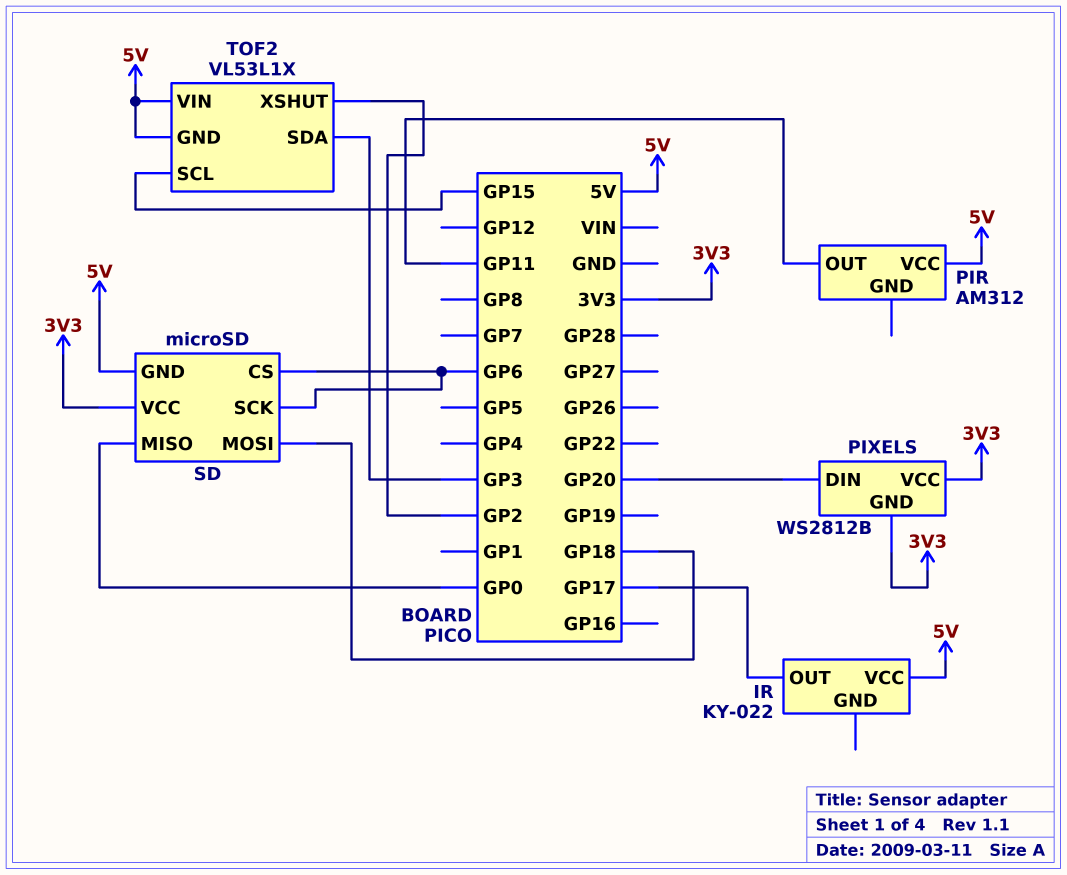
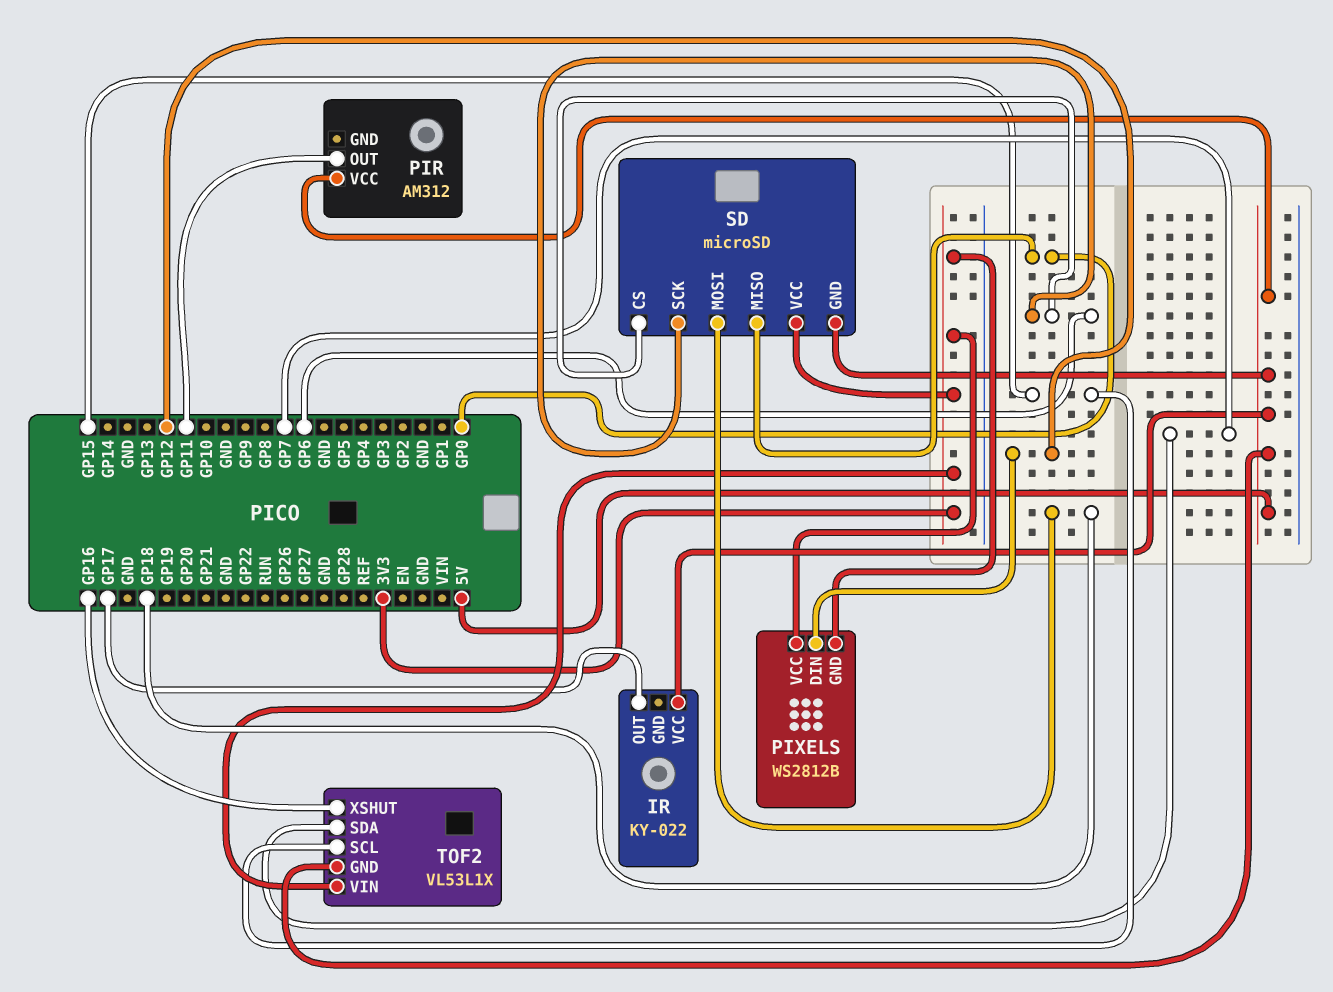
PIXELS pin DIN: GP20 -> GP12
TOF2 pin SDA: GP3 -> GP7
TOF2 pin VIN: 5V -> 3V3
TOF2 pin XSHUT: GP2 -> GP16

